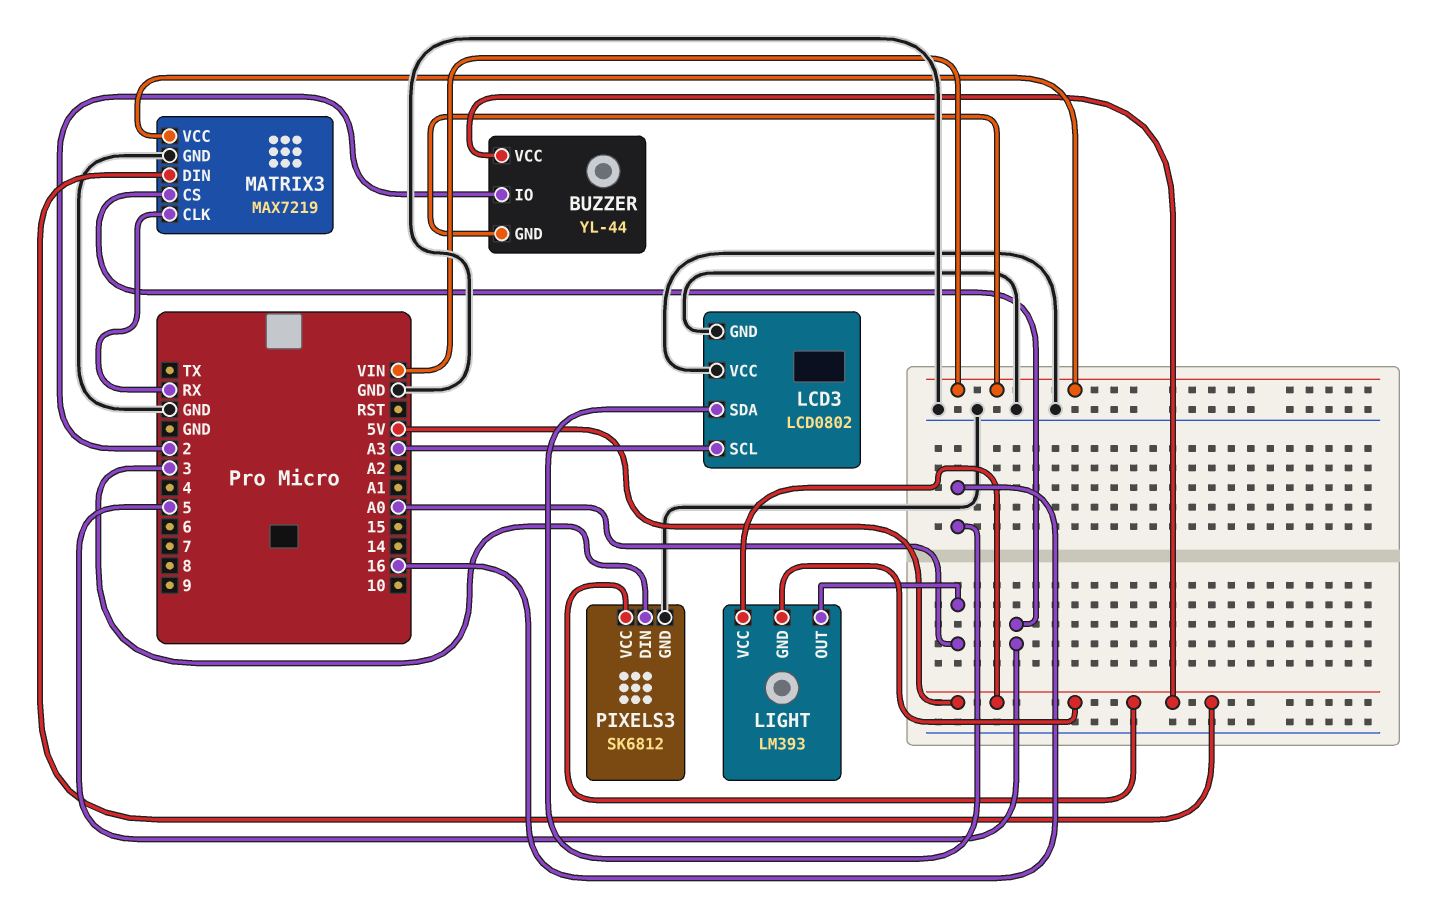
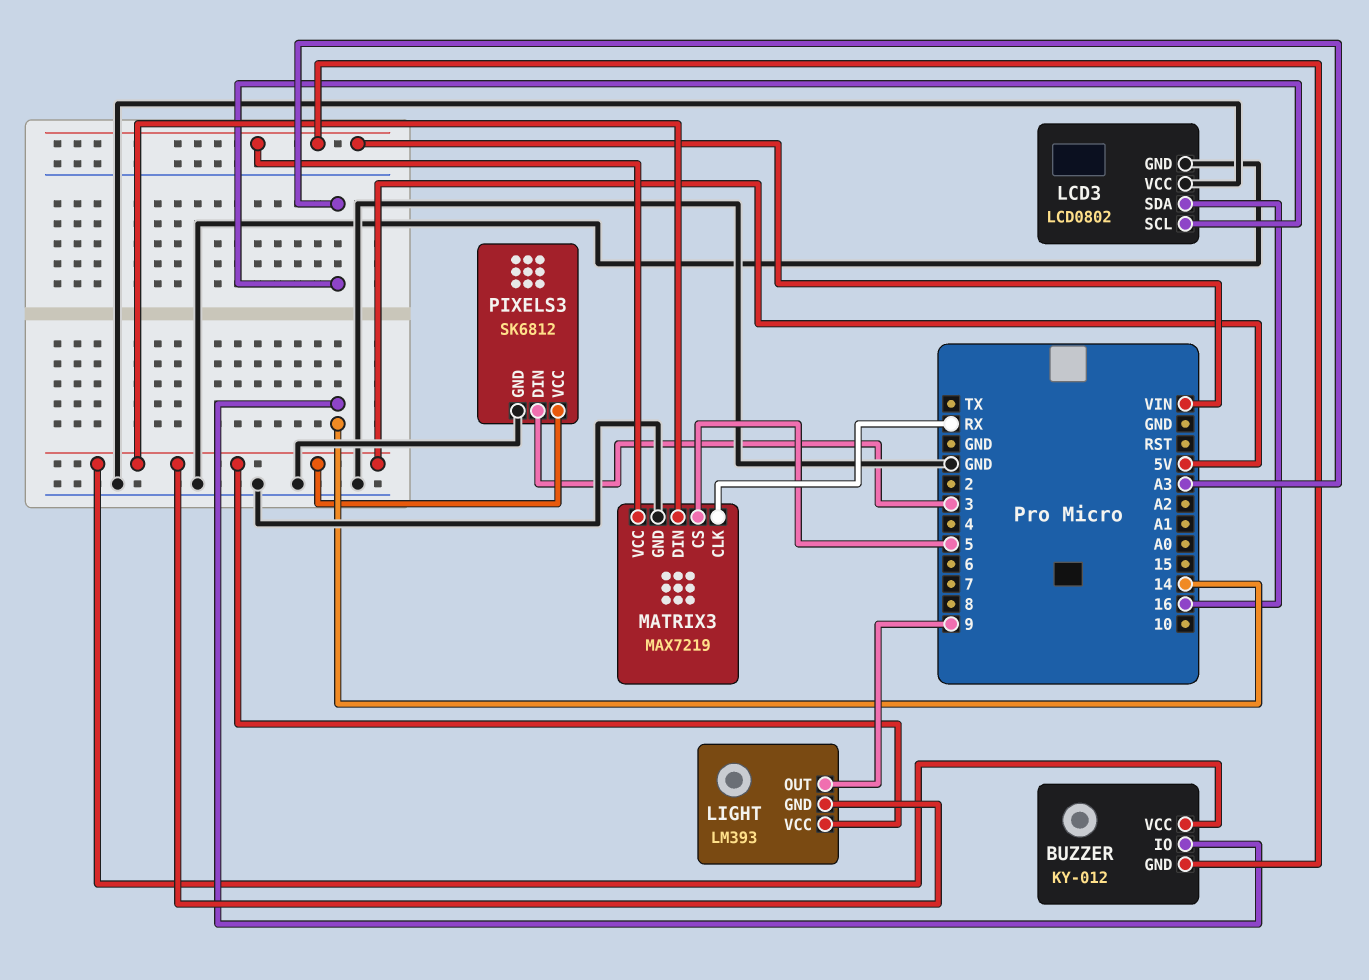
BUZZER: YL-44 -> KY-012
BUZZER pin IO: 2 -> 14
LIGHT pin OUT: A0 -> 9

